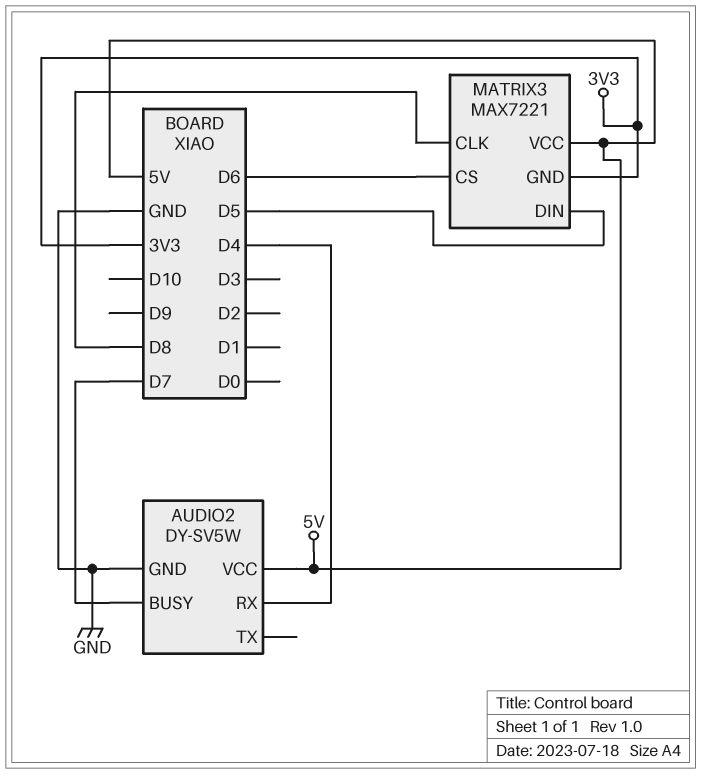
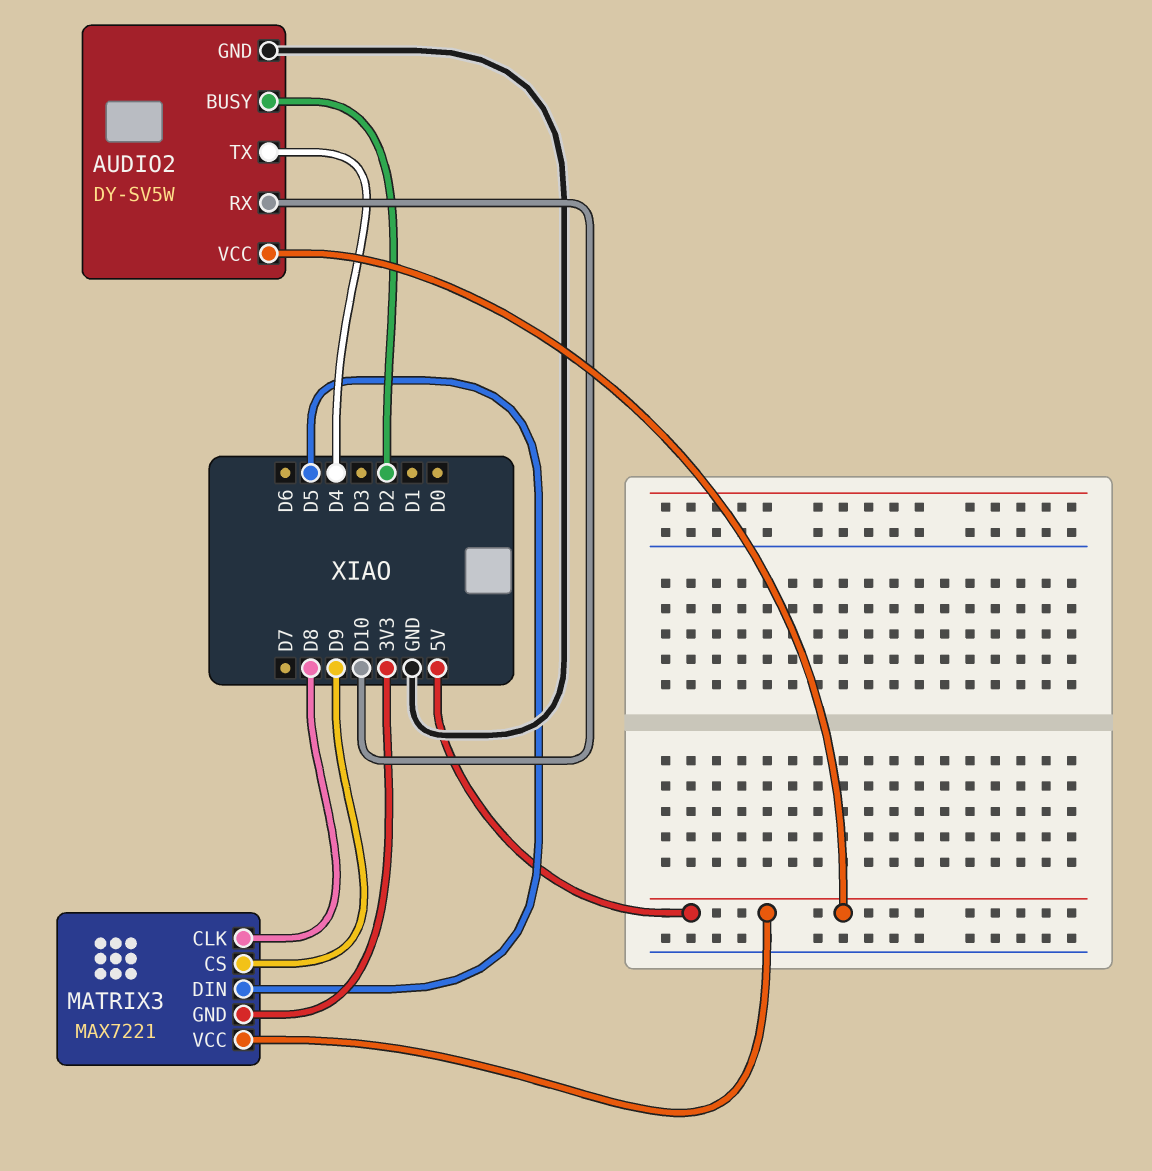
AUDIO2 pin BUSY: D7 -> D2
AUDIO2 pin RX: D4 -> D10
AUDIO2 pin TX: none -> D4
MATRIX3 pin CS: D6 -> D9

